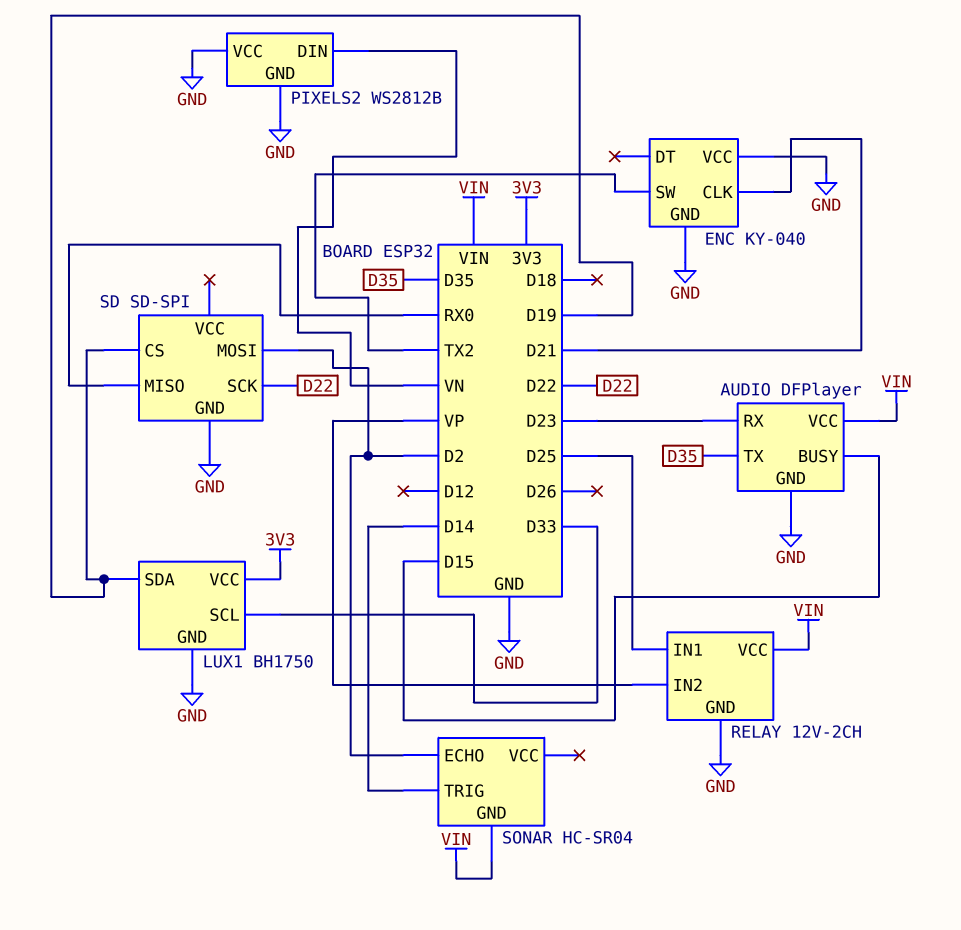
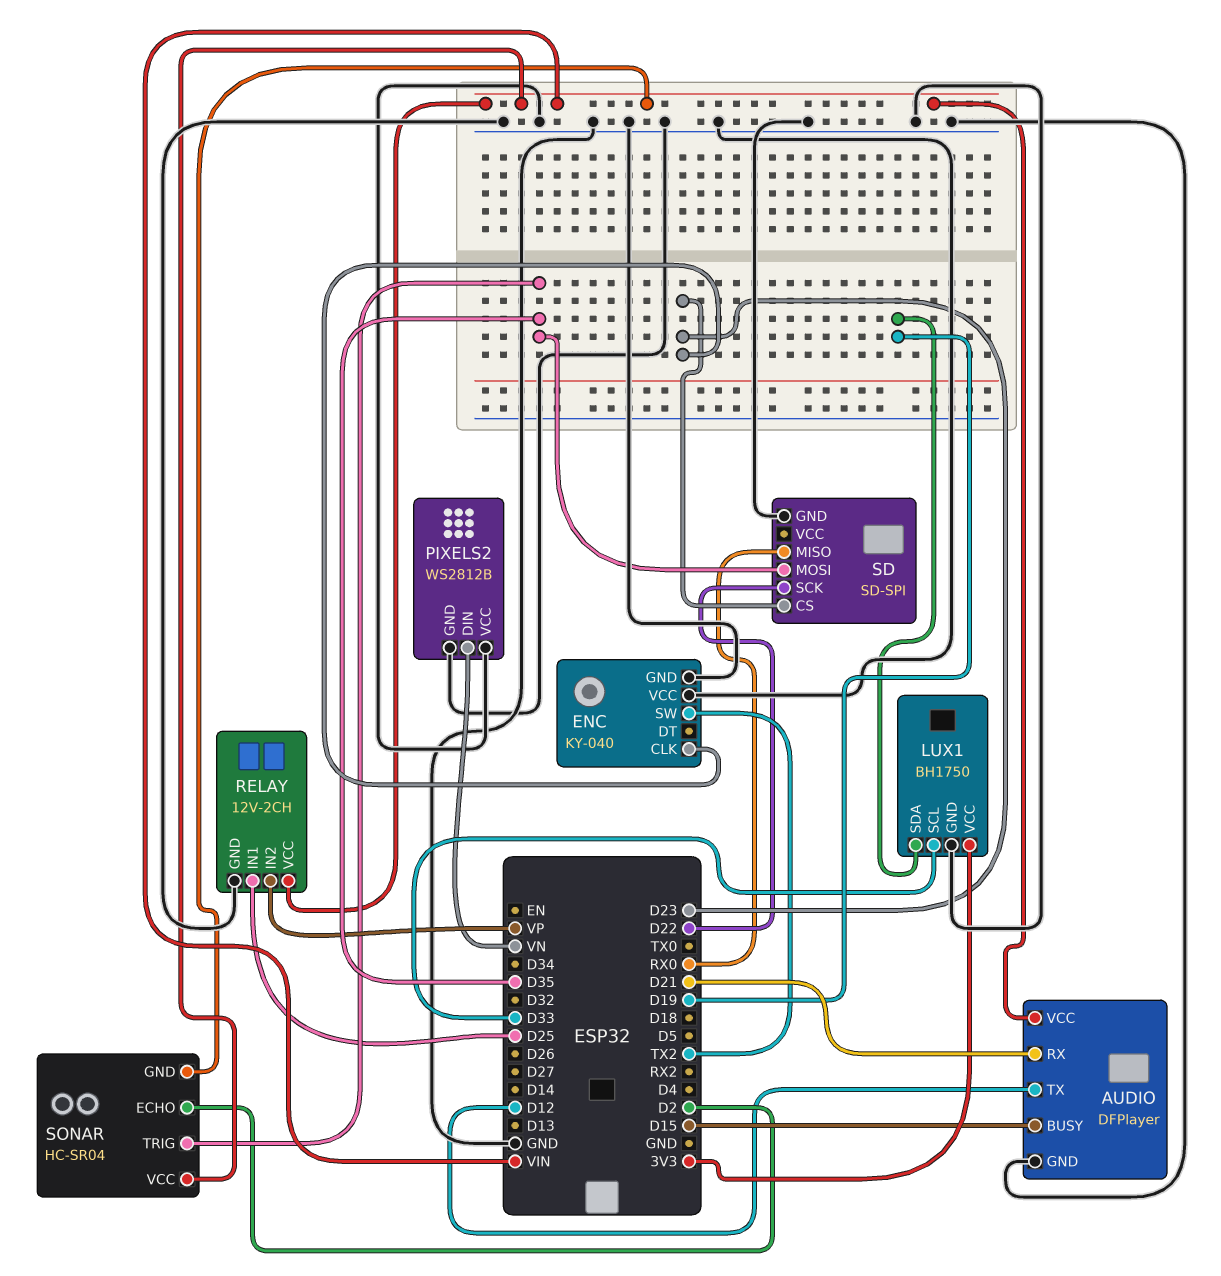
AUDIO pin RX: D23 -> D21
AUDIO pin TX: D35 -> D12
ENC pin CLK: D21 -> D23
SD pin CS: D19 -> D23
SD pin MOSI: D2 -> D35
SONAR pin TRIG: D14 -> D35
SONAR pin VCC: none -> VIN

